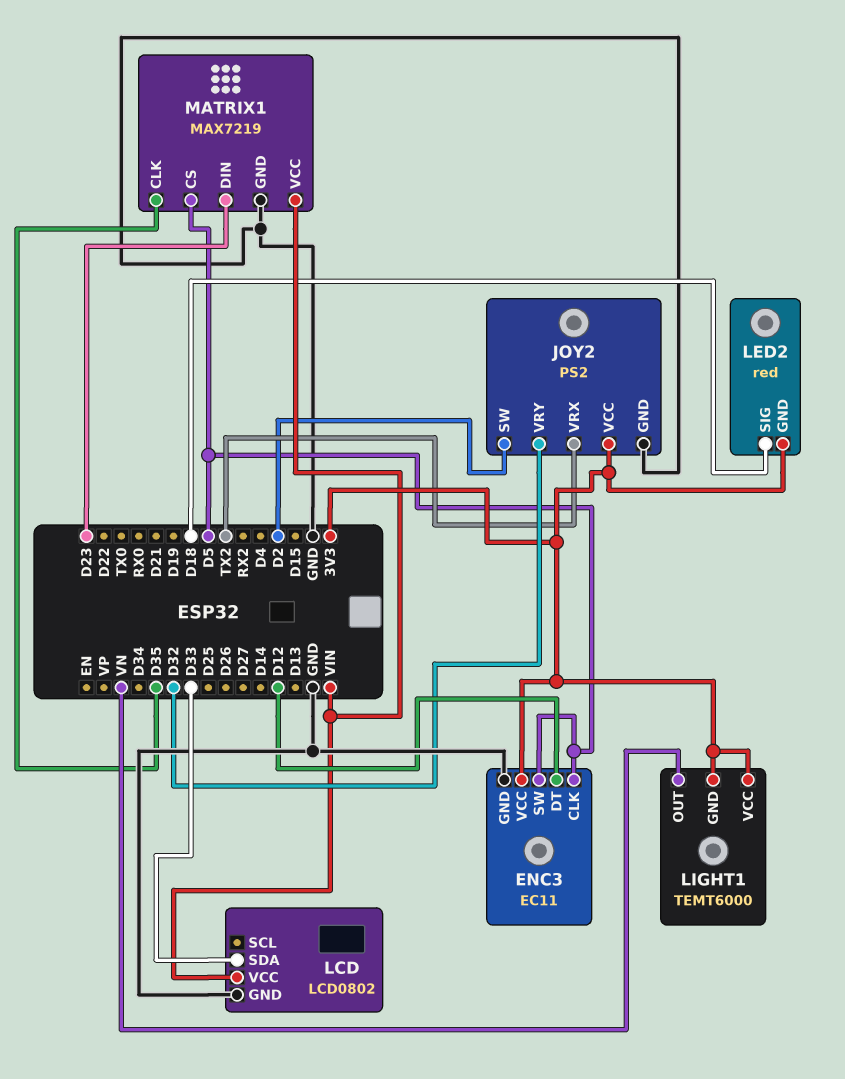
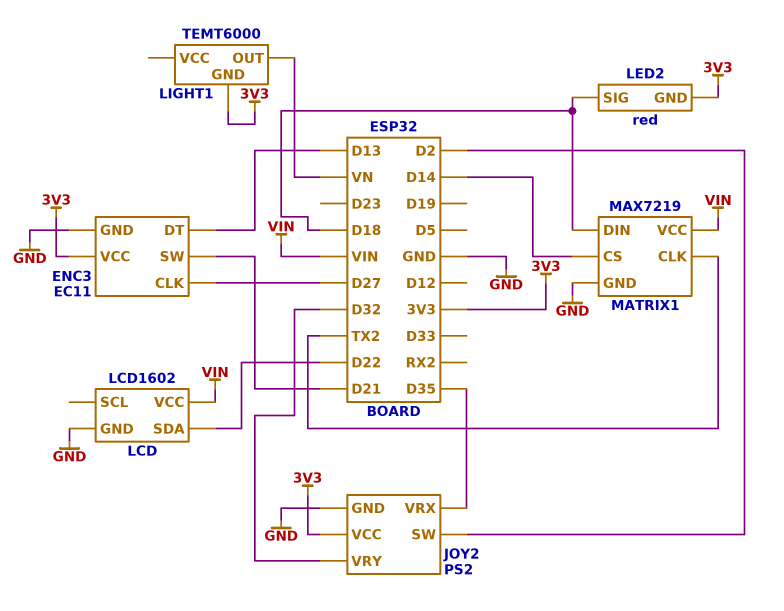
ENC3 pin CLK: D5 -> D27
ENC3 pin DT: D12 -> D13
ENC3 pin SW: D5 -> D21
JOY2 pin VRX: TX2 -> D35
LCD: LCD0802 -> LCD1602
LCD pin SDA: D33 -> D22
LIGHT1 pin VCC: 3V3 -> none
MATRIX1 pin CLK: D35 -> TX2
MATRIX1 pin CS: D5 -> D14
MATRIX1 pin DIN: D23 -> D18

